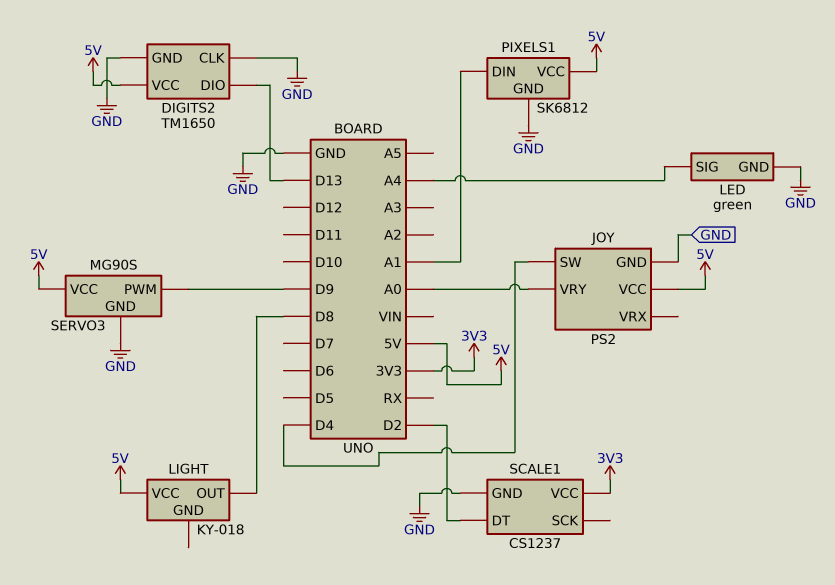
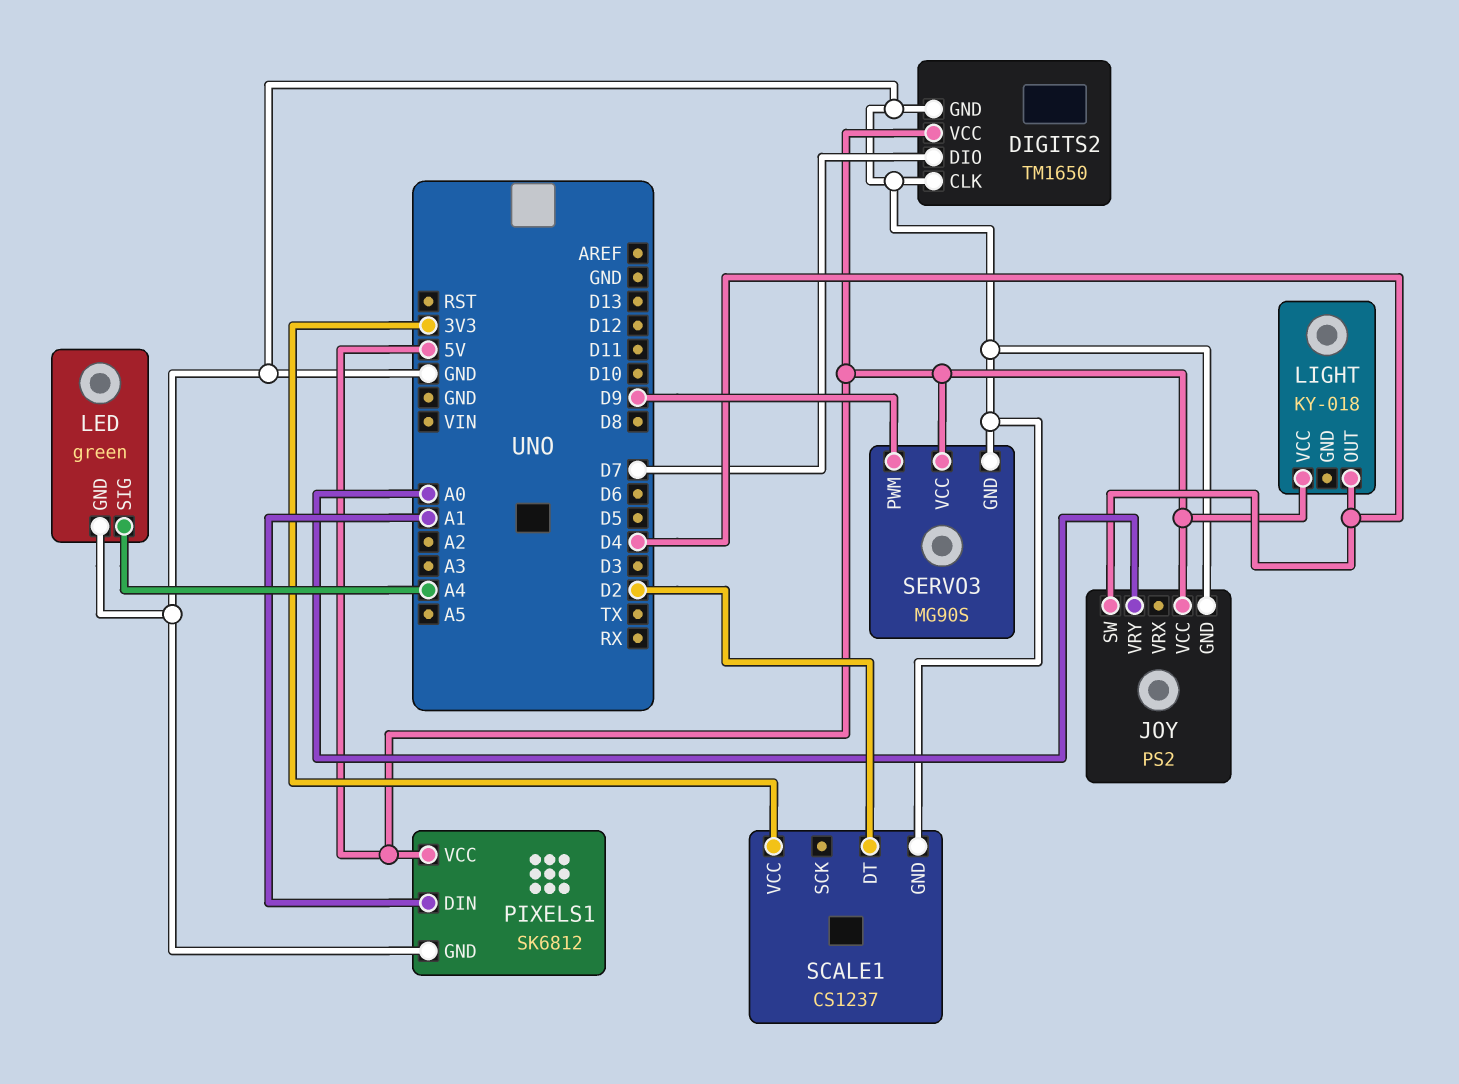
DIGITS2 pin DIO: D13 -> D7
LIGHT pin OUT: D8 -> D4

